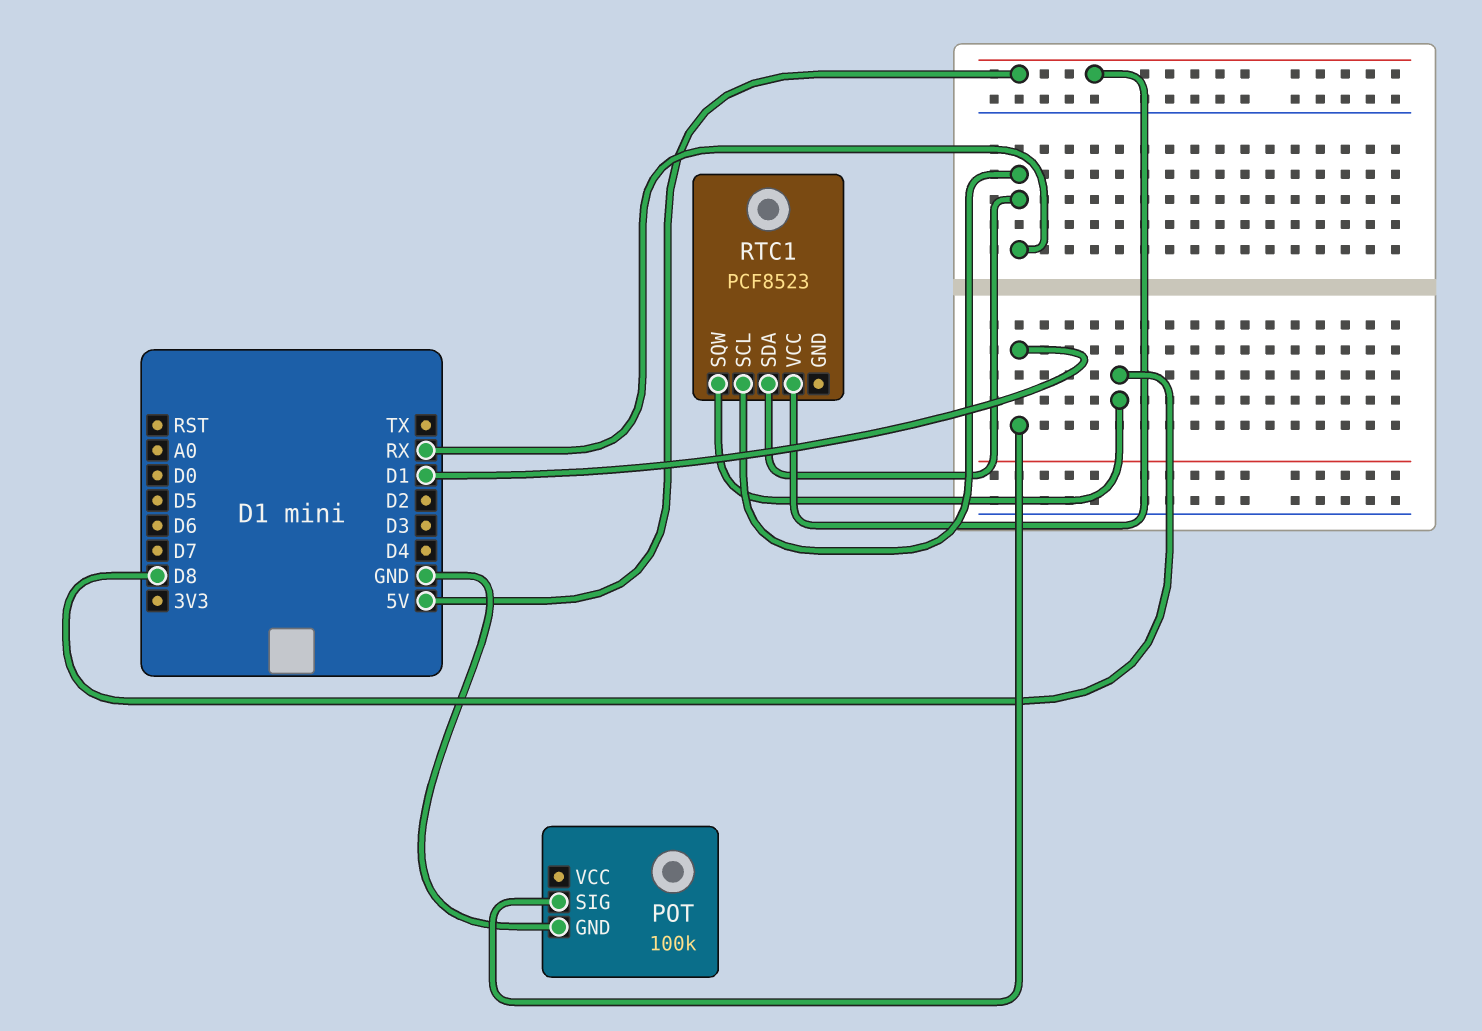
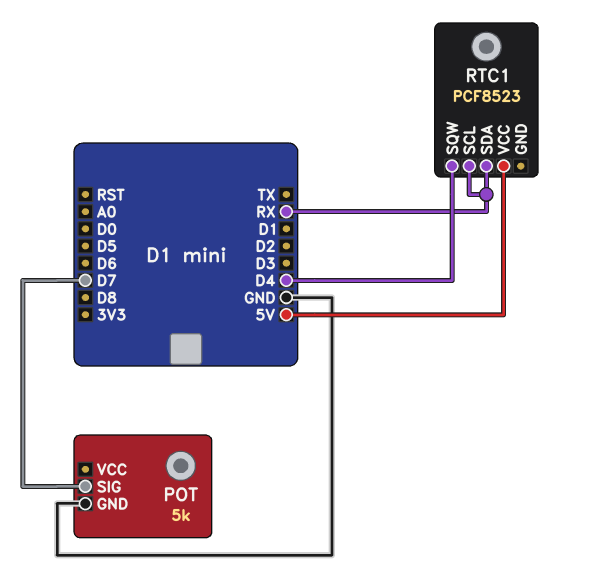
POT: 100k -> 5k
POT pin SIG: D1 -> D7
RTC1 pin SQW: D8 -> D4

